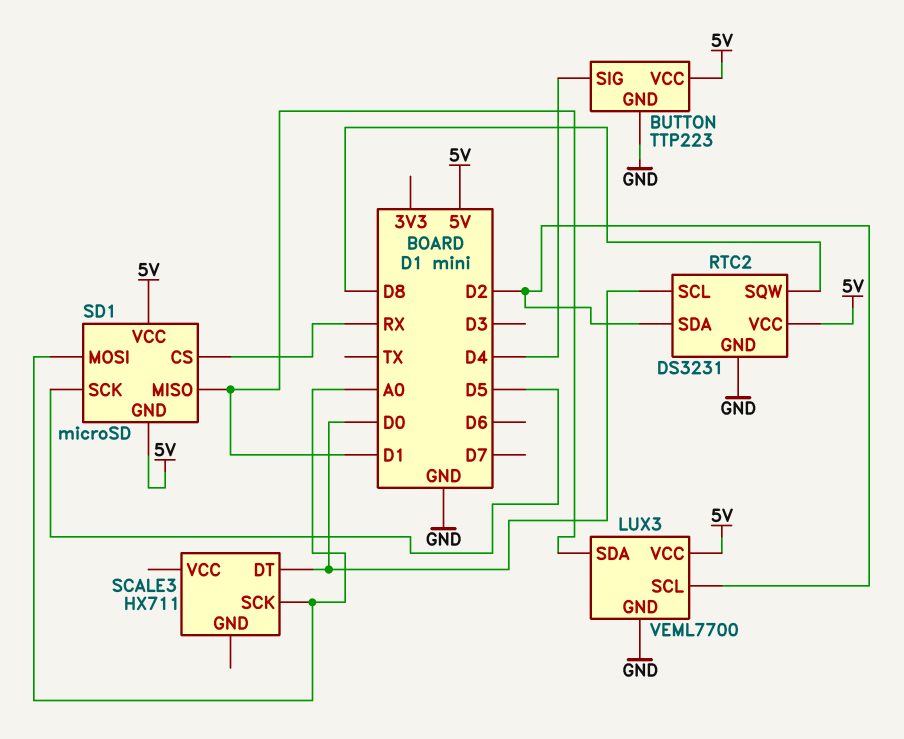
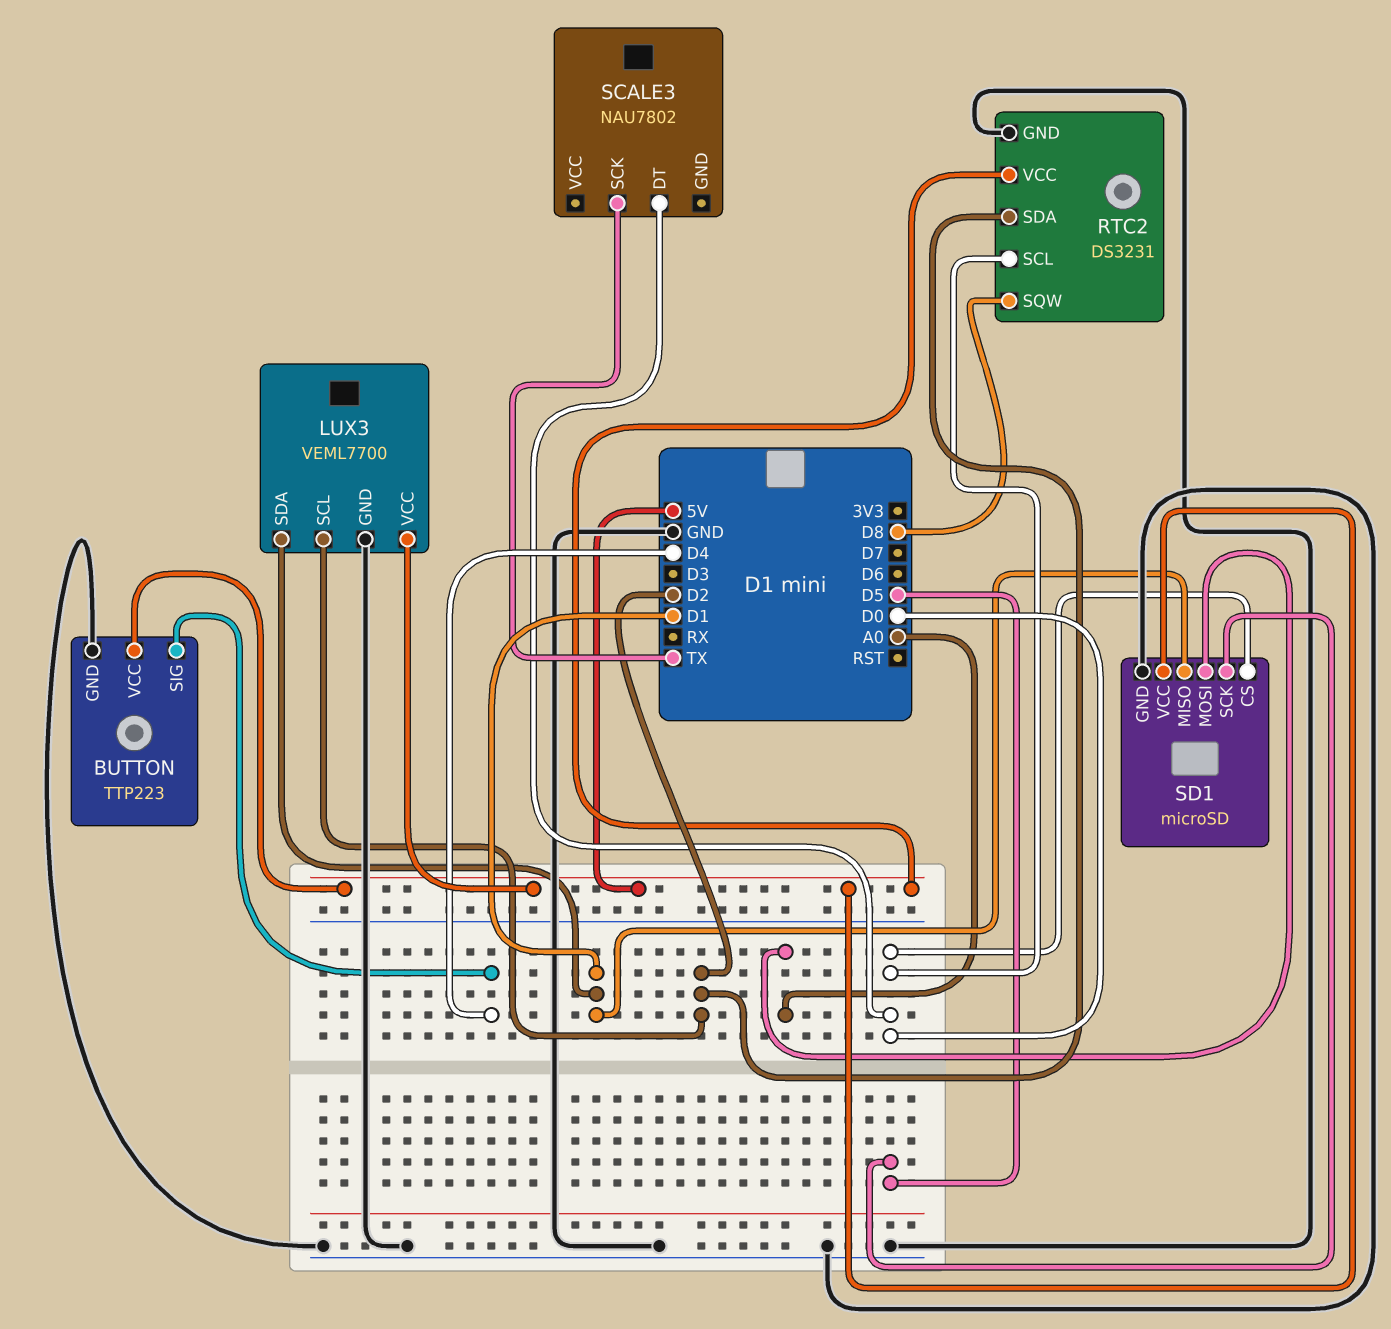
SCALE3: HX711 -> NAU7802
SCALE3 pin SCK: A0 -> TX
SD1 pin CS: RX -> D0
SD1 pin GND: 5V -> GND

